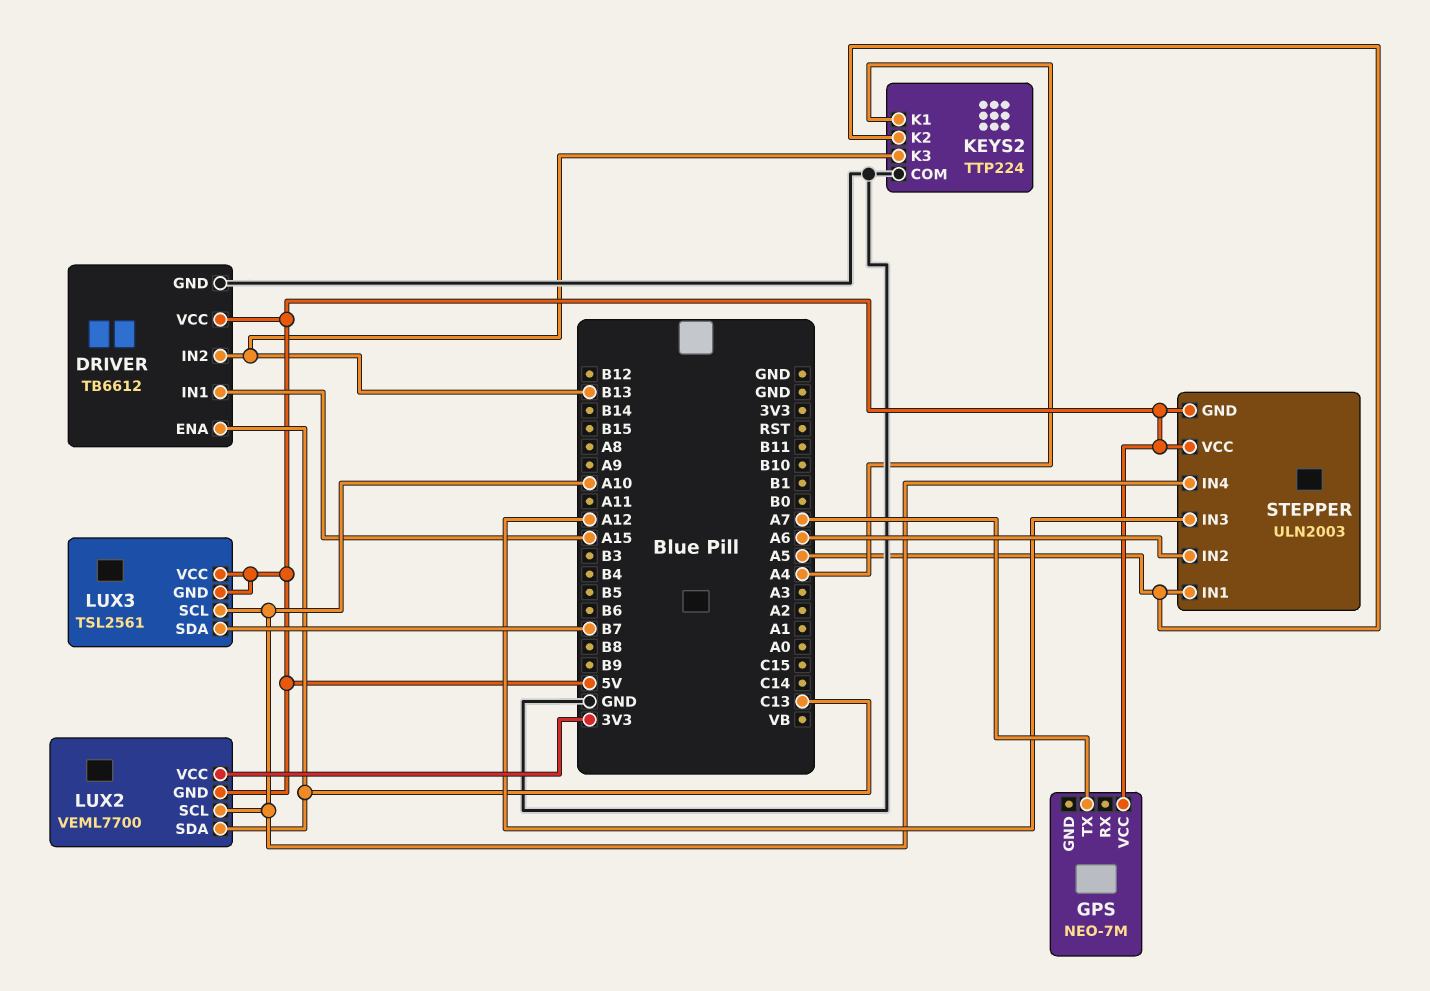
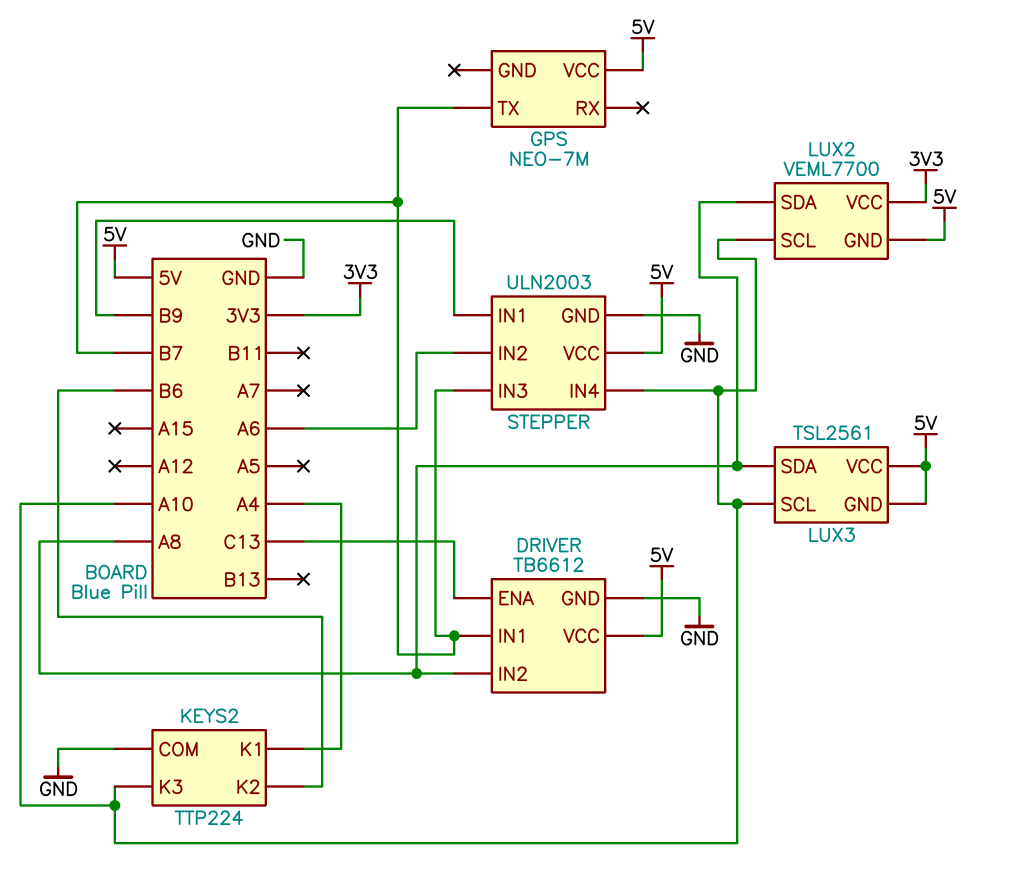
DRIVER pin IN1: A15 -> B7
DRIVER pin IN2: B13 -> A8
GPS pin TX: A7 -> B7
KEYS2 pin K2: A5 -> B6
KEYS2 pin K3: B13 -> A10
LUX2 pin SDA: C13 -> A8
LUX3 pin SDA: B7 -> A8
STEPPER pin GND: 5V -> GND
STEPPER pin IN1: A5 -> B9
STEPPER pin IN3: A12 -> B7

